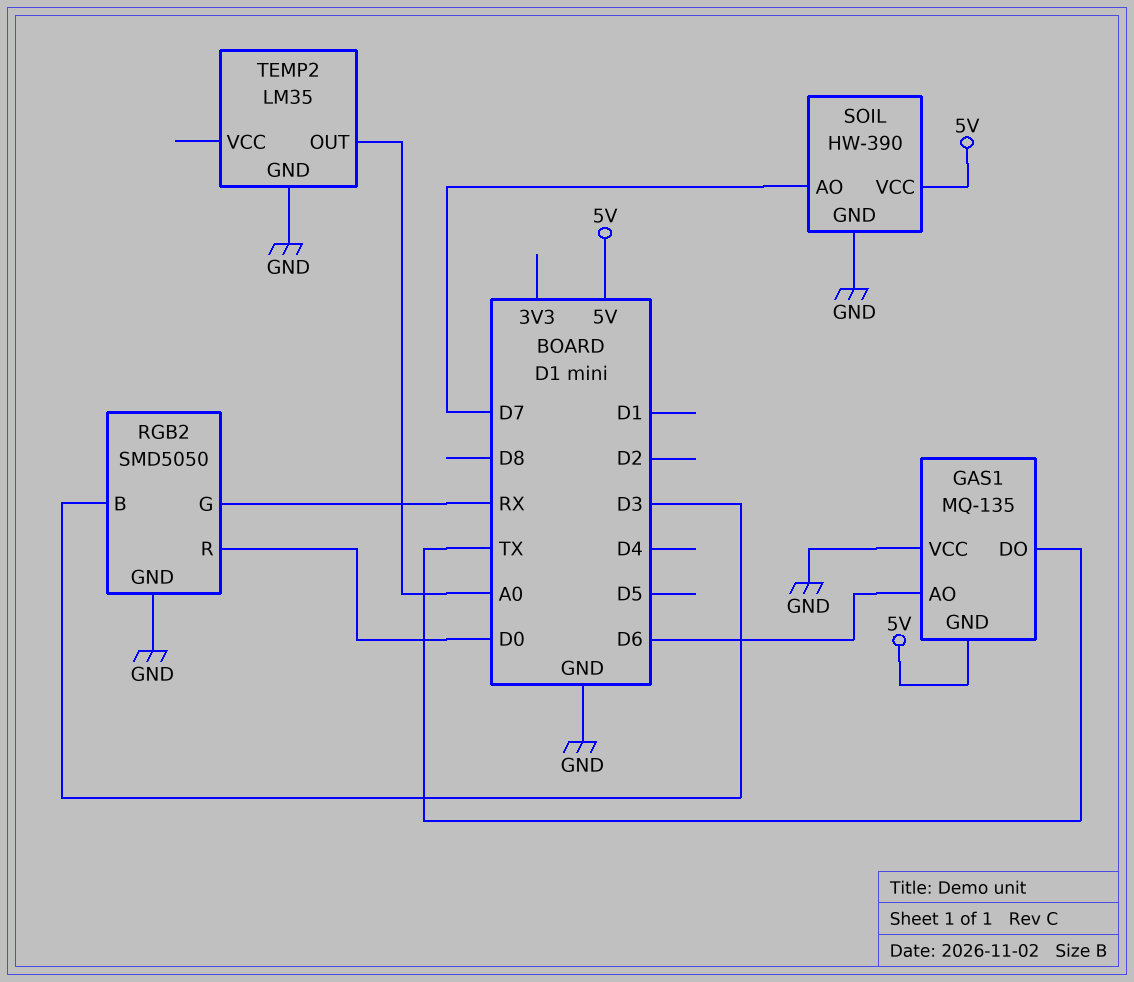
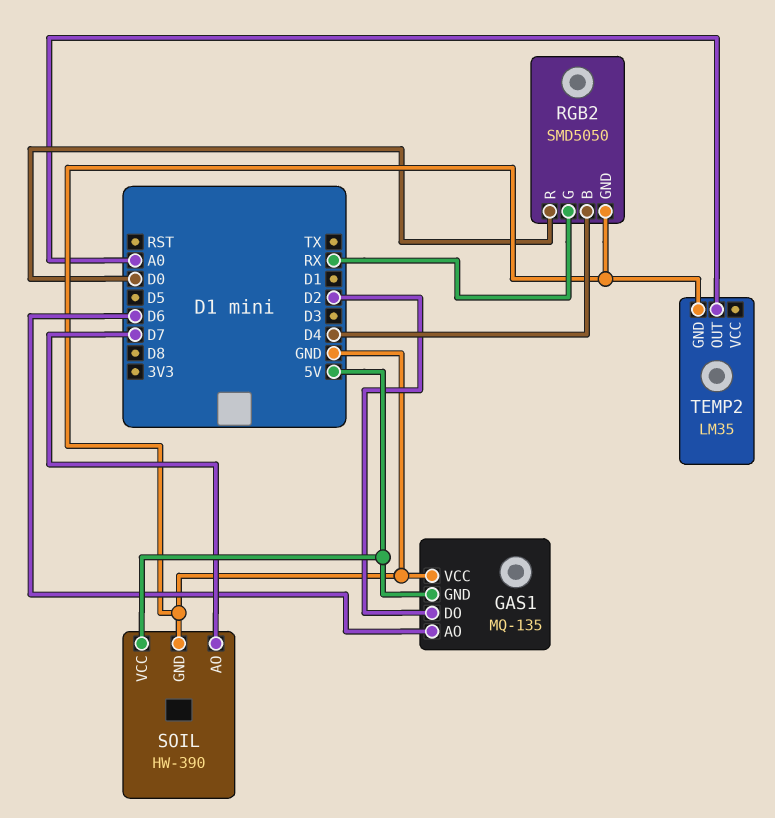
GAS1 pin DO: TX -> D2
RGB2 pin B: D3 -> D4

